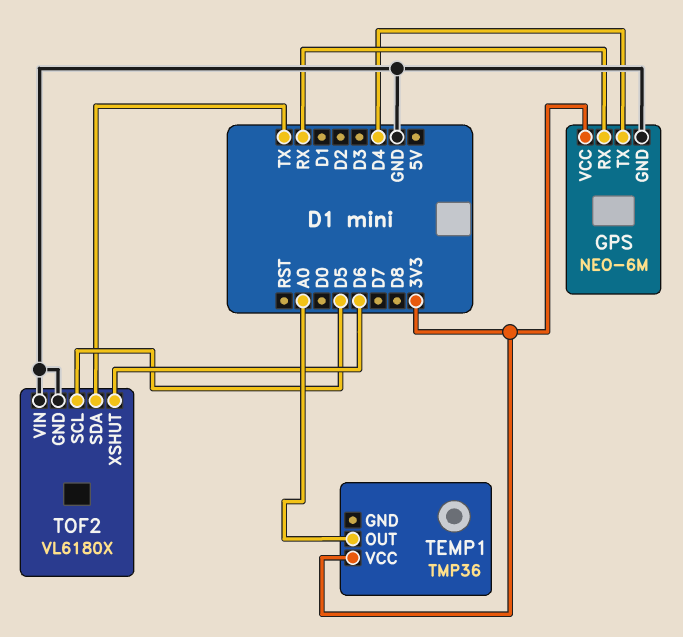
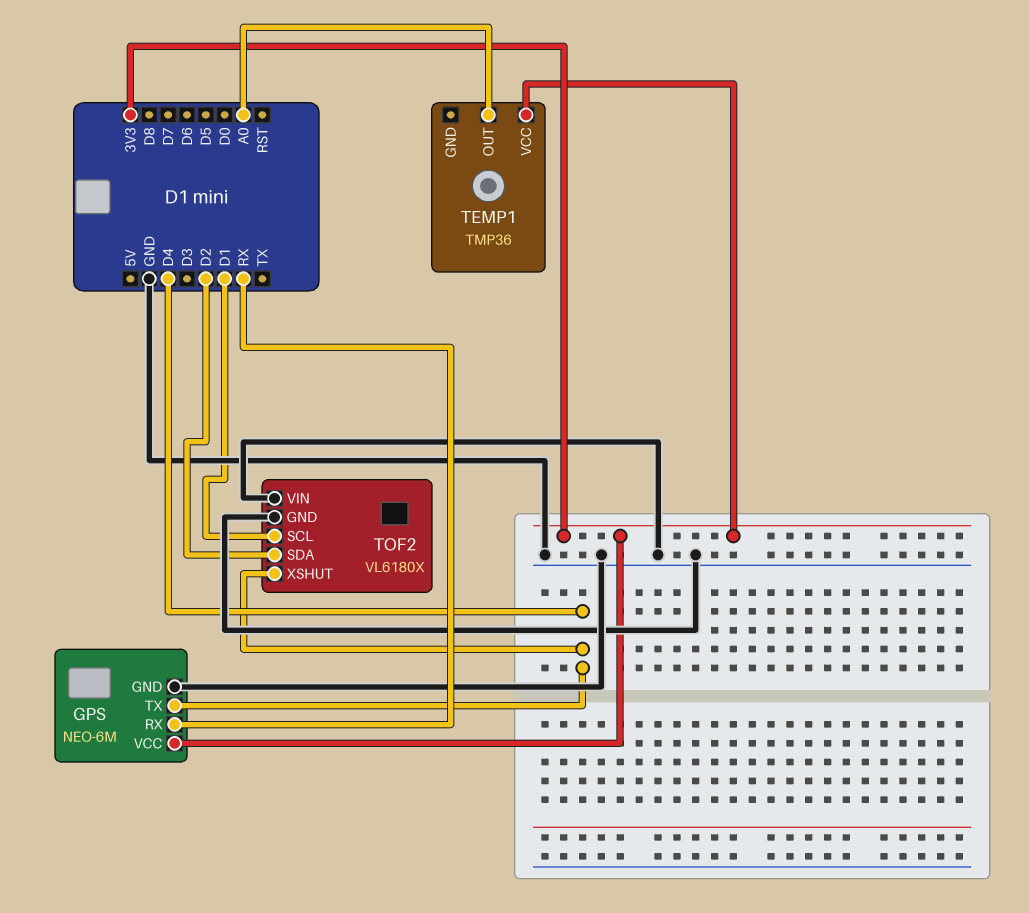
TOF2 pin SCL: D5 -> D1
TOF2 pin SDA: TX -> D2
TOF2 pin XSHUT: D6 -> D4

